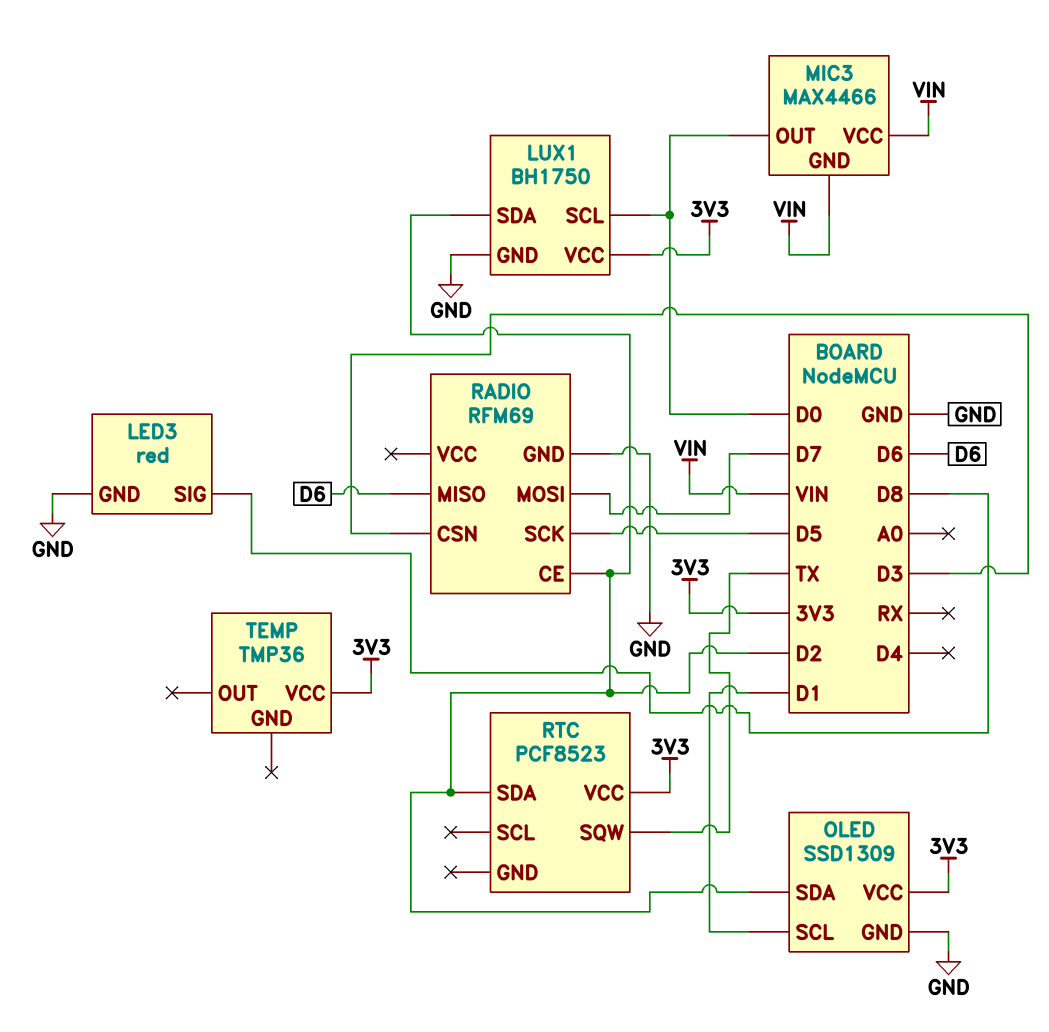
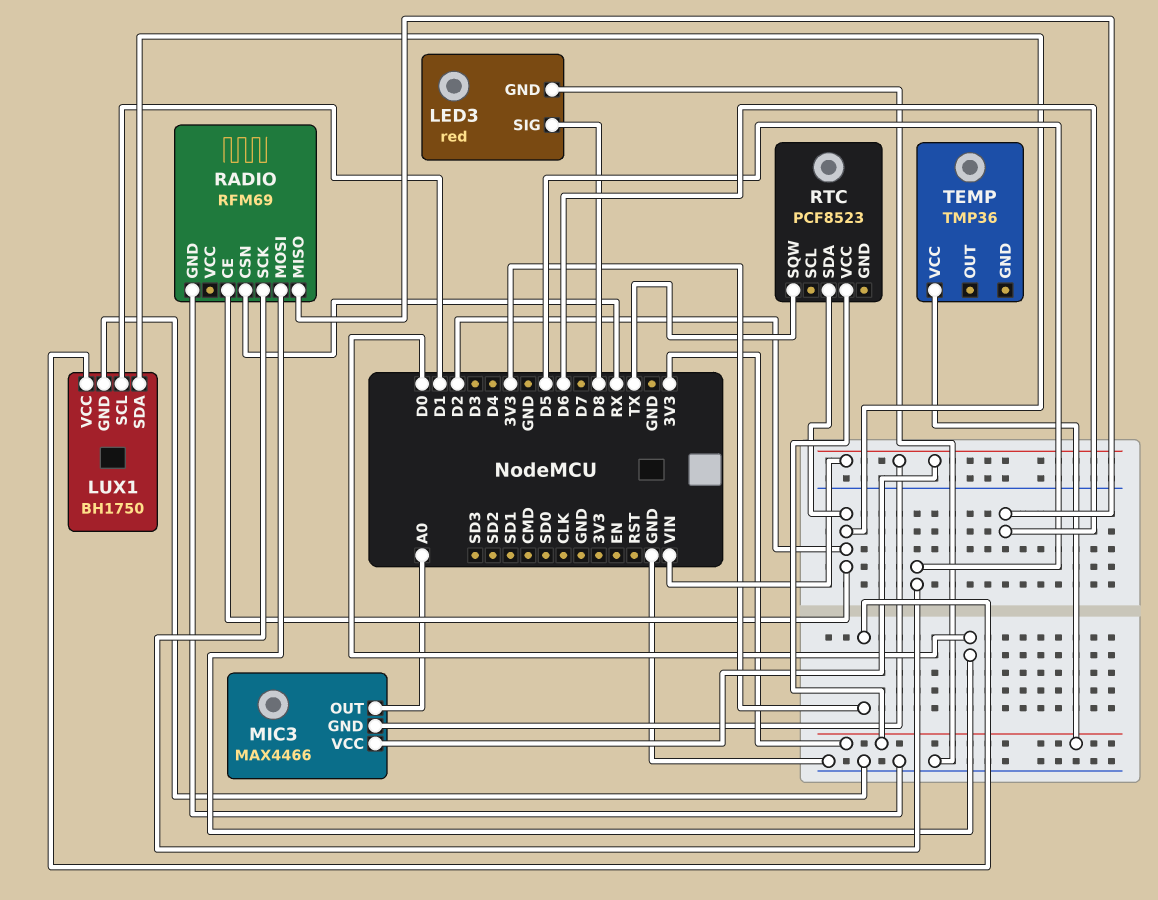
LUX1 pin SCL: D0 -> D1
MIC3 pin OUT: D0 -> A0
OLED: SSD1309 -> none
OLED pin GND: GND -> none
OLED pin SCL: D1 -> none
OLED pin SDA: D2 -> none
OLED pin VCC: 3V3 -> none
RADIO pin CSN: D3 -> RX
RADIO pin MOSI: D7 -> D0

